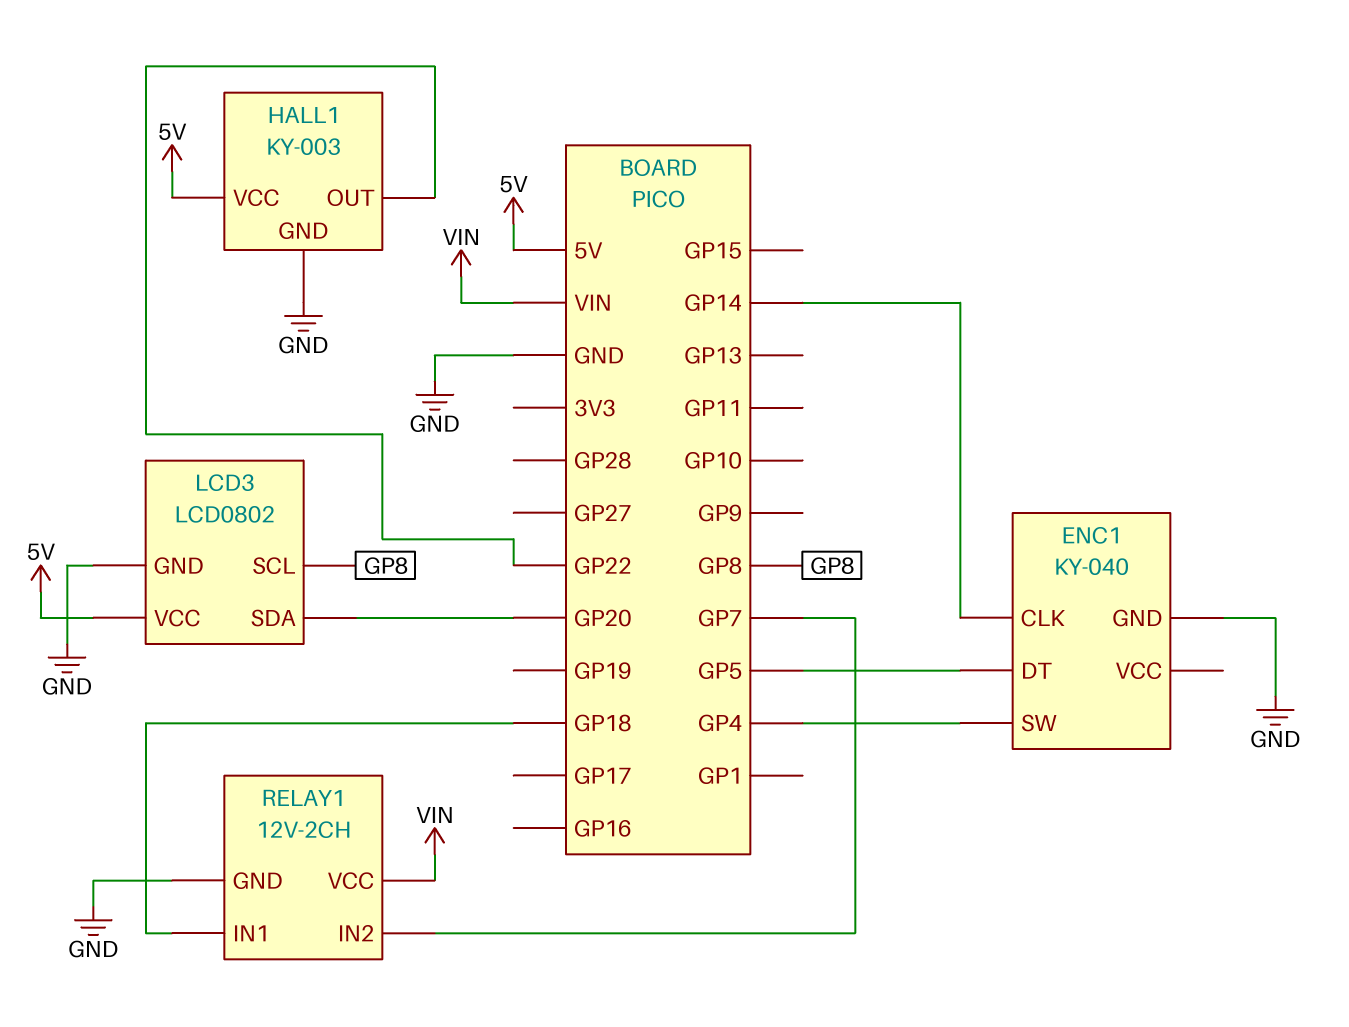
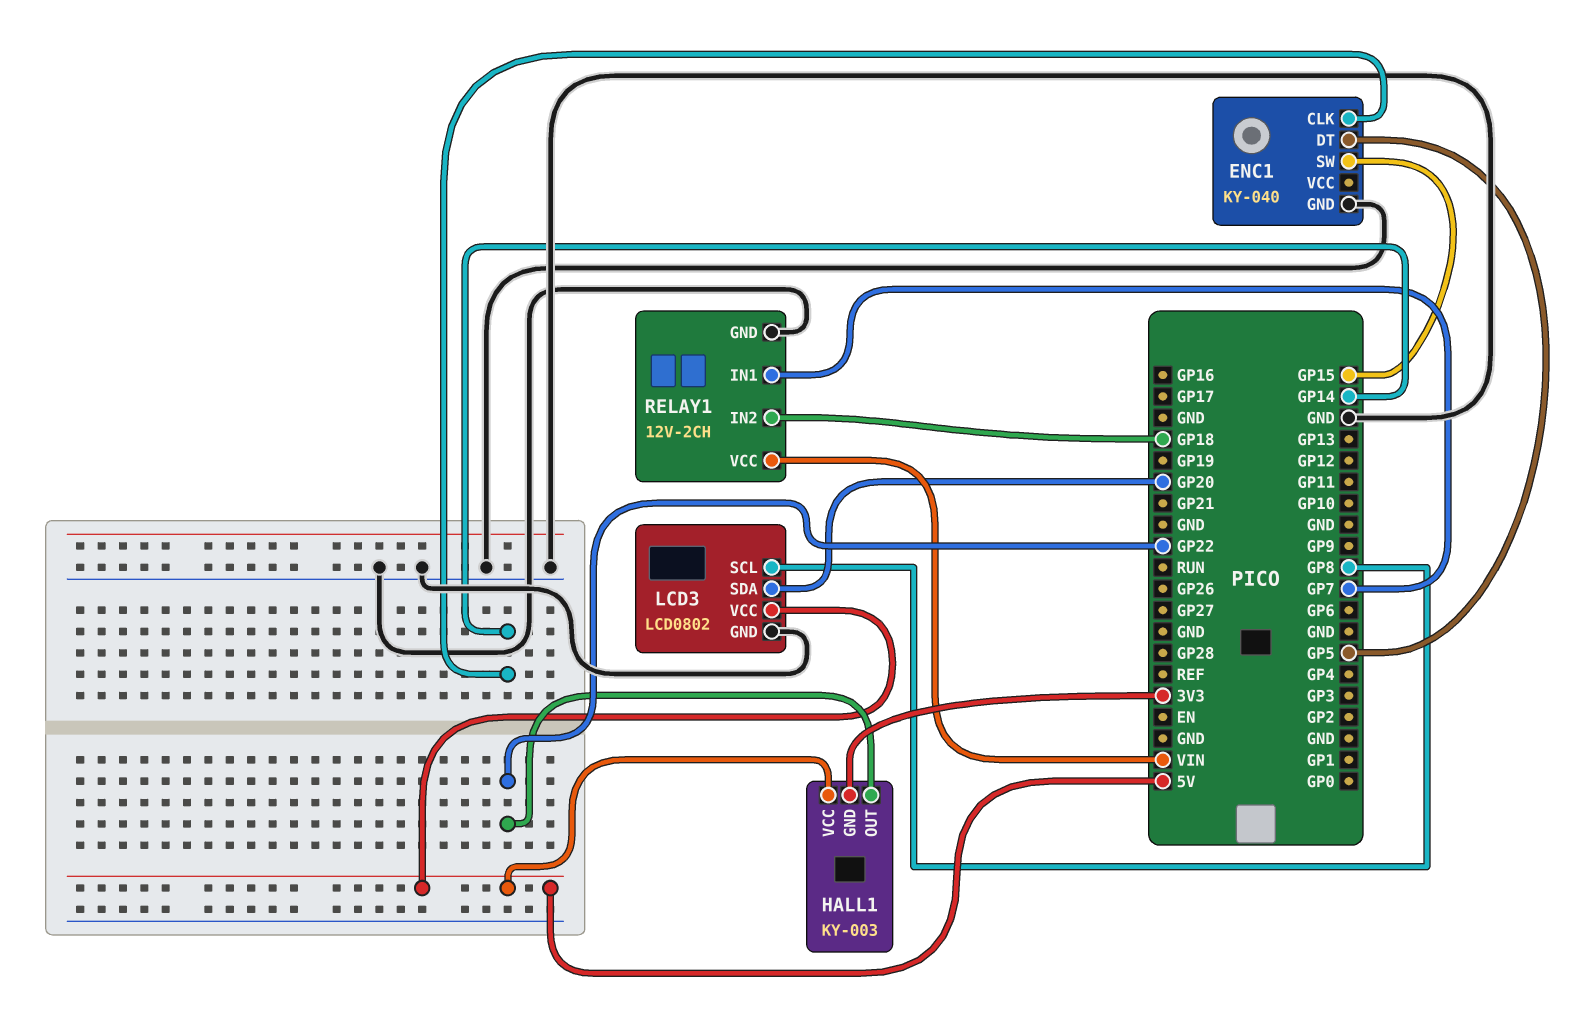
ENC1 pin SW: GP4 -> GP15
HALL1 pin GND: GND -> 3V3
RELAY1 pin IN1: GP18 -> GP7
RELAY1 pin IN2: GP7 -> GP18

